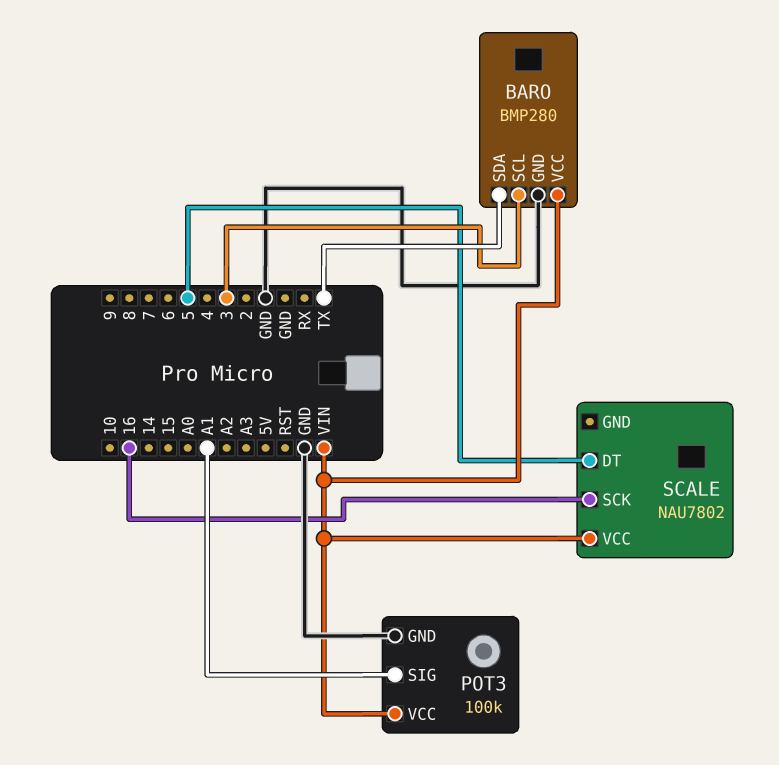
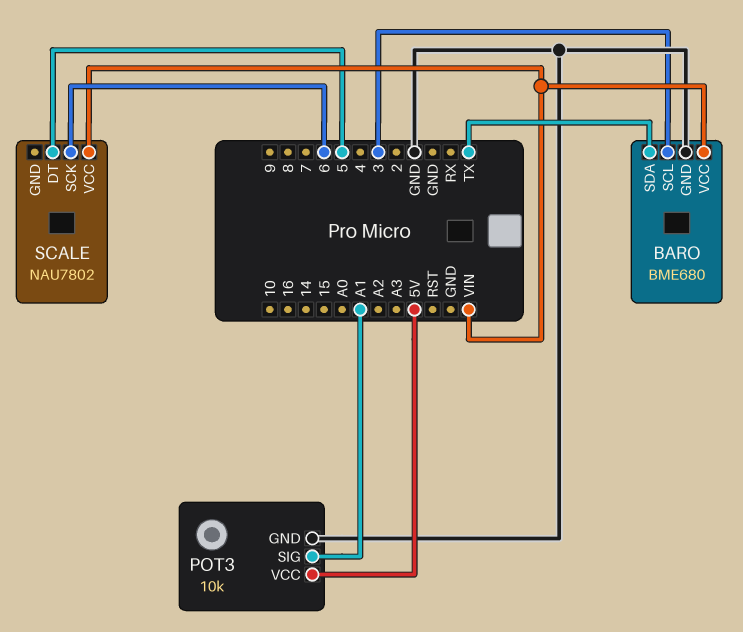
BARO: BMP280 -> BME680
POT3: 100k -> 10k
POT3 pin VCC: VIN -> 5V
SCALE pin SCK: 16 -> 6

